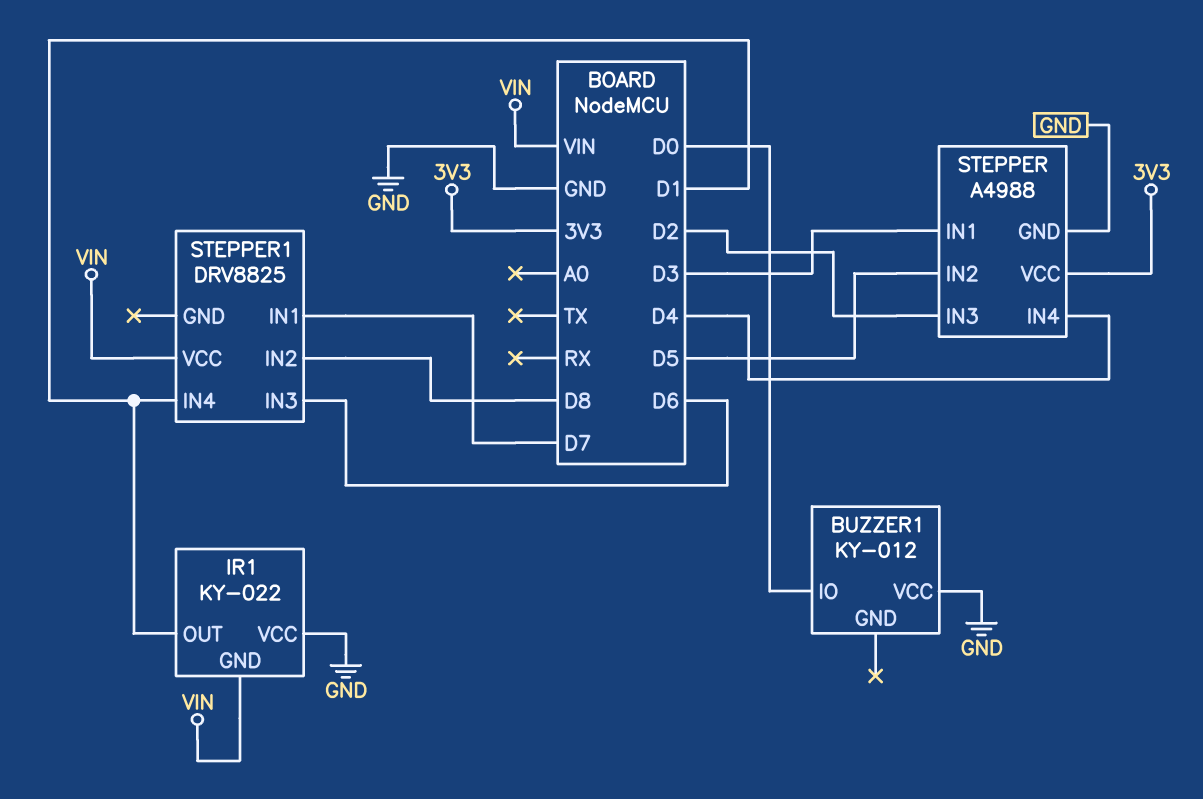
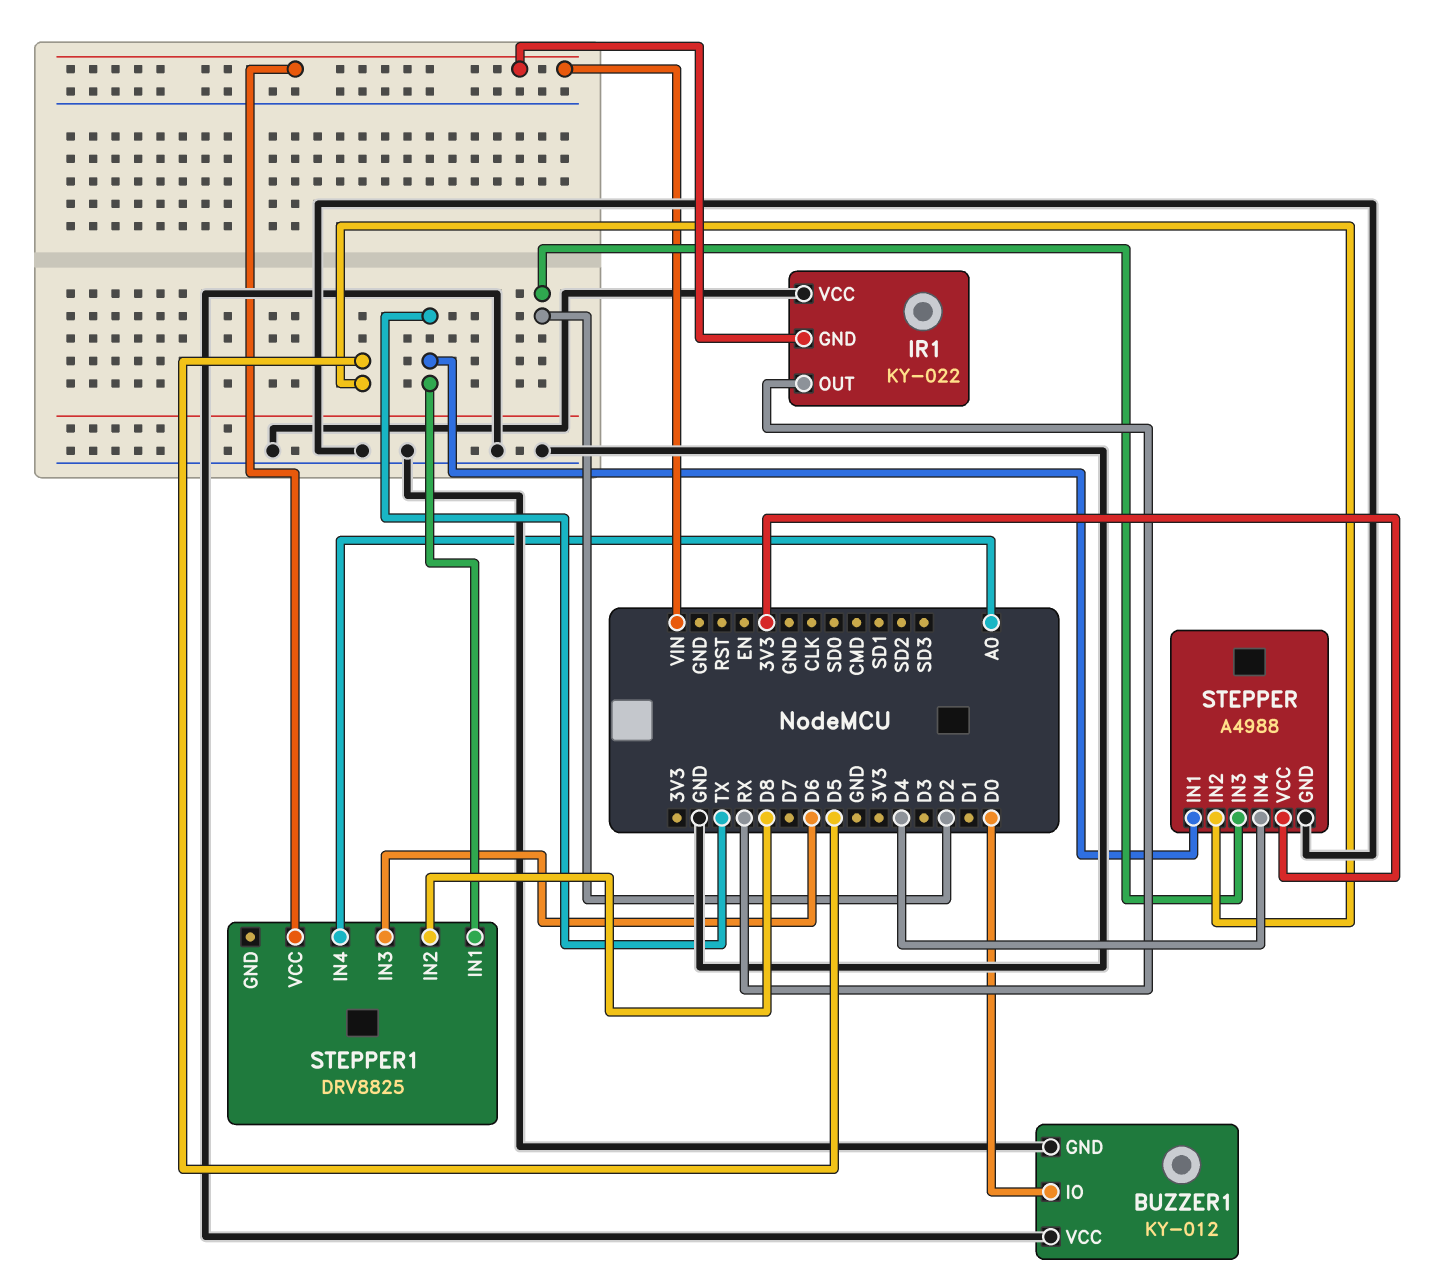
BUZZER1 pin GND: none -> GND
IR1 pin OUT: D1 -> RX
STEPPER pin IN1: D3 -> TX
STEPPER1 pin IN1: D7 -> TX
STEPPER1 pin IN4: D1 -> A0

